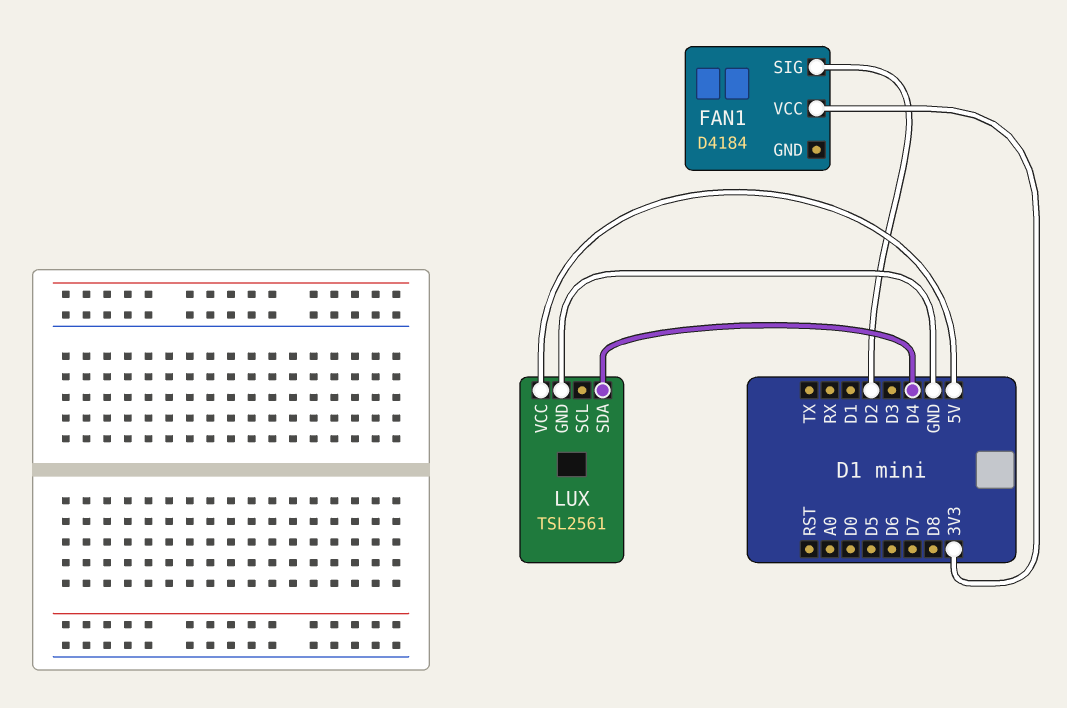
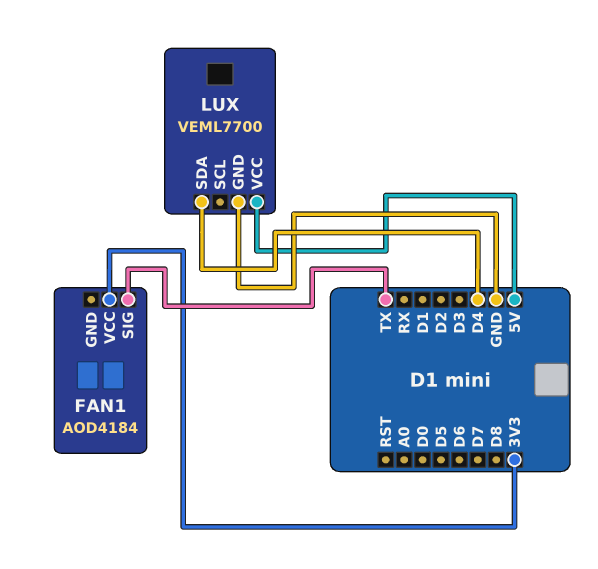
FAN1: D4184 -> AOD4184
FAN1 pin SIG: D2 -> TX
LUX: TSL2561 -> VEML7700

